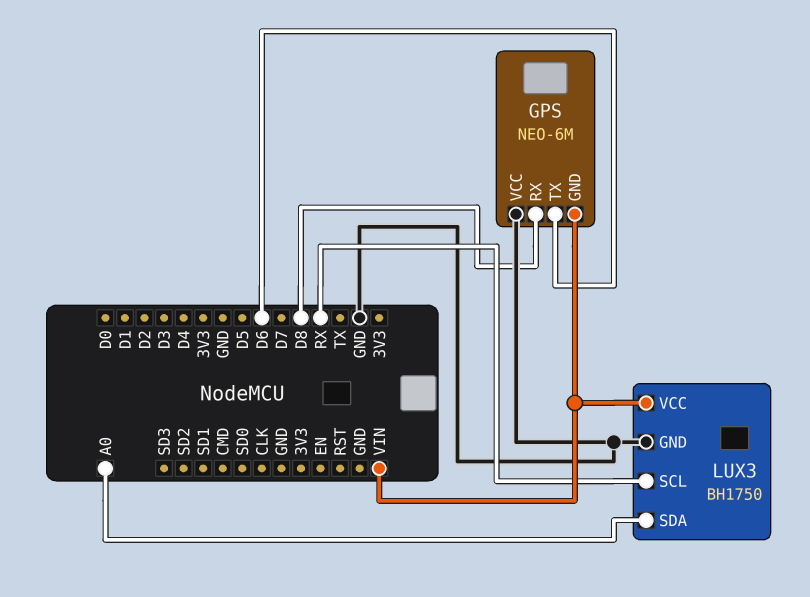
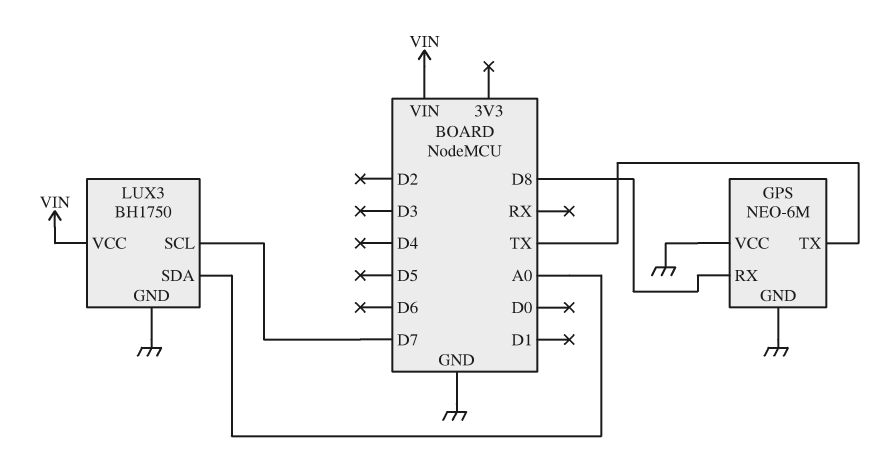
GPS pin GND: VIN -> GND
GPS pin TX: D6 -> TX
LUX3 pin SCL: RX -> D7

